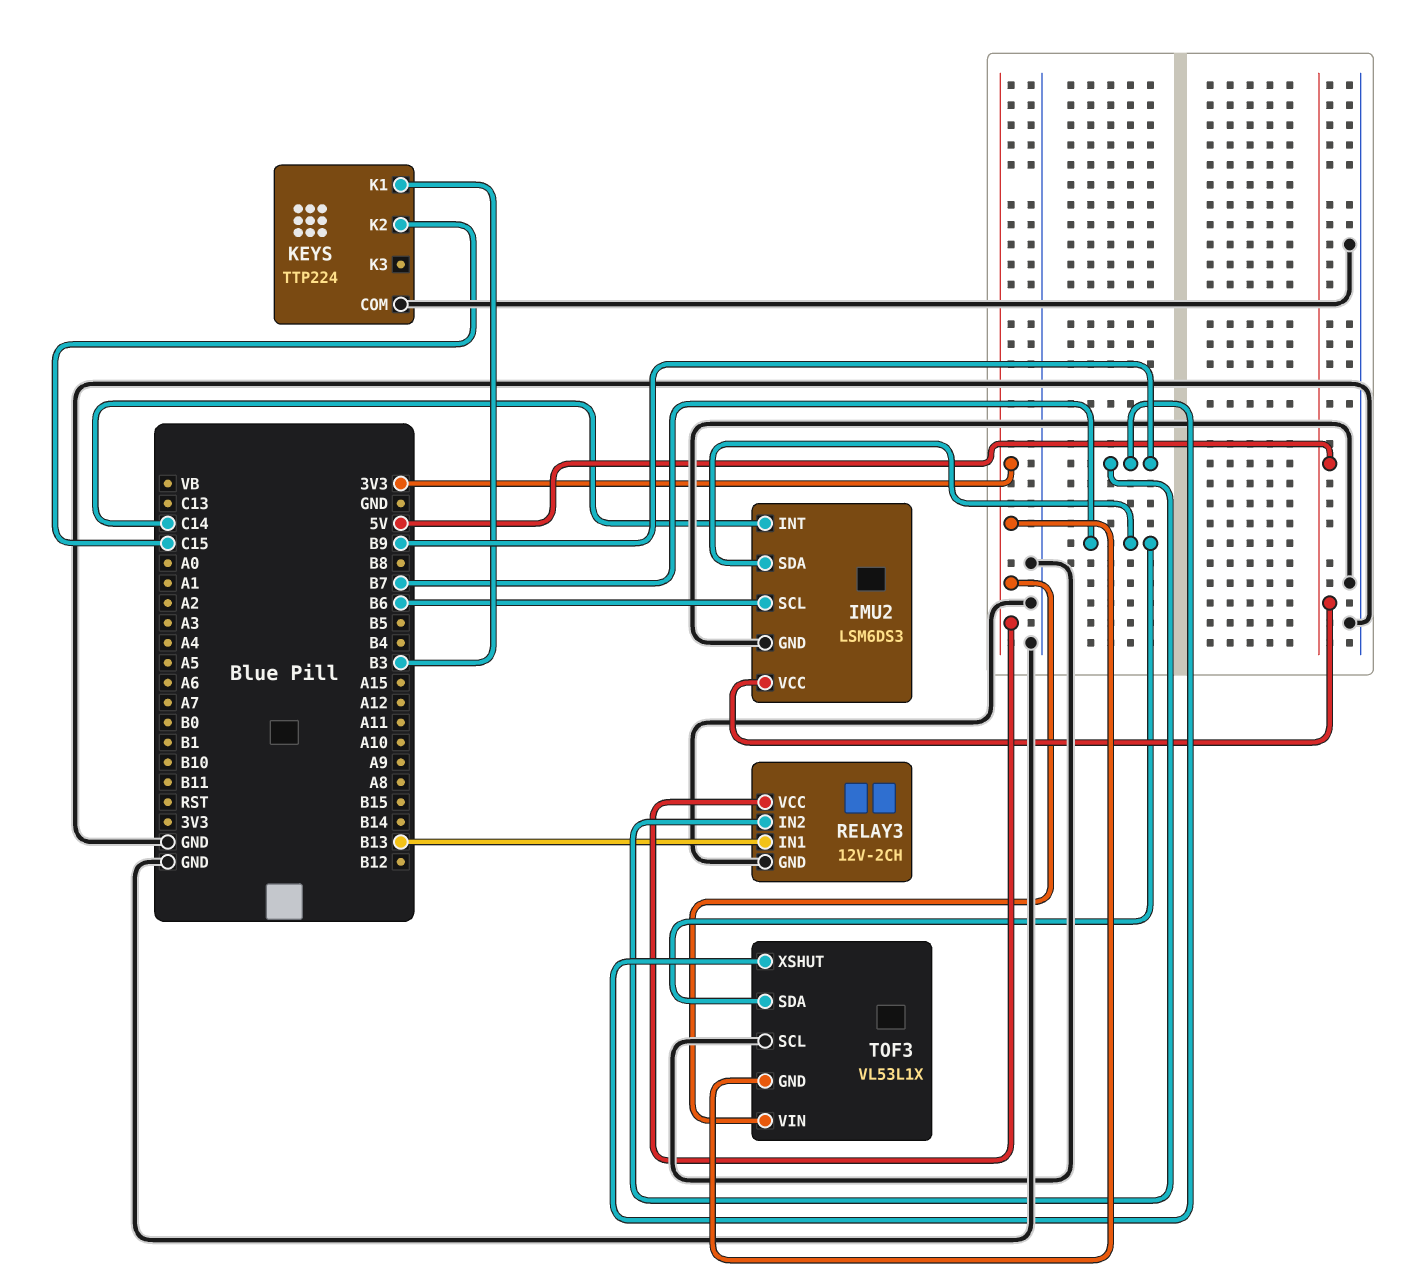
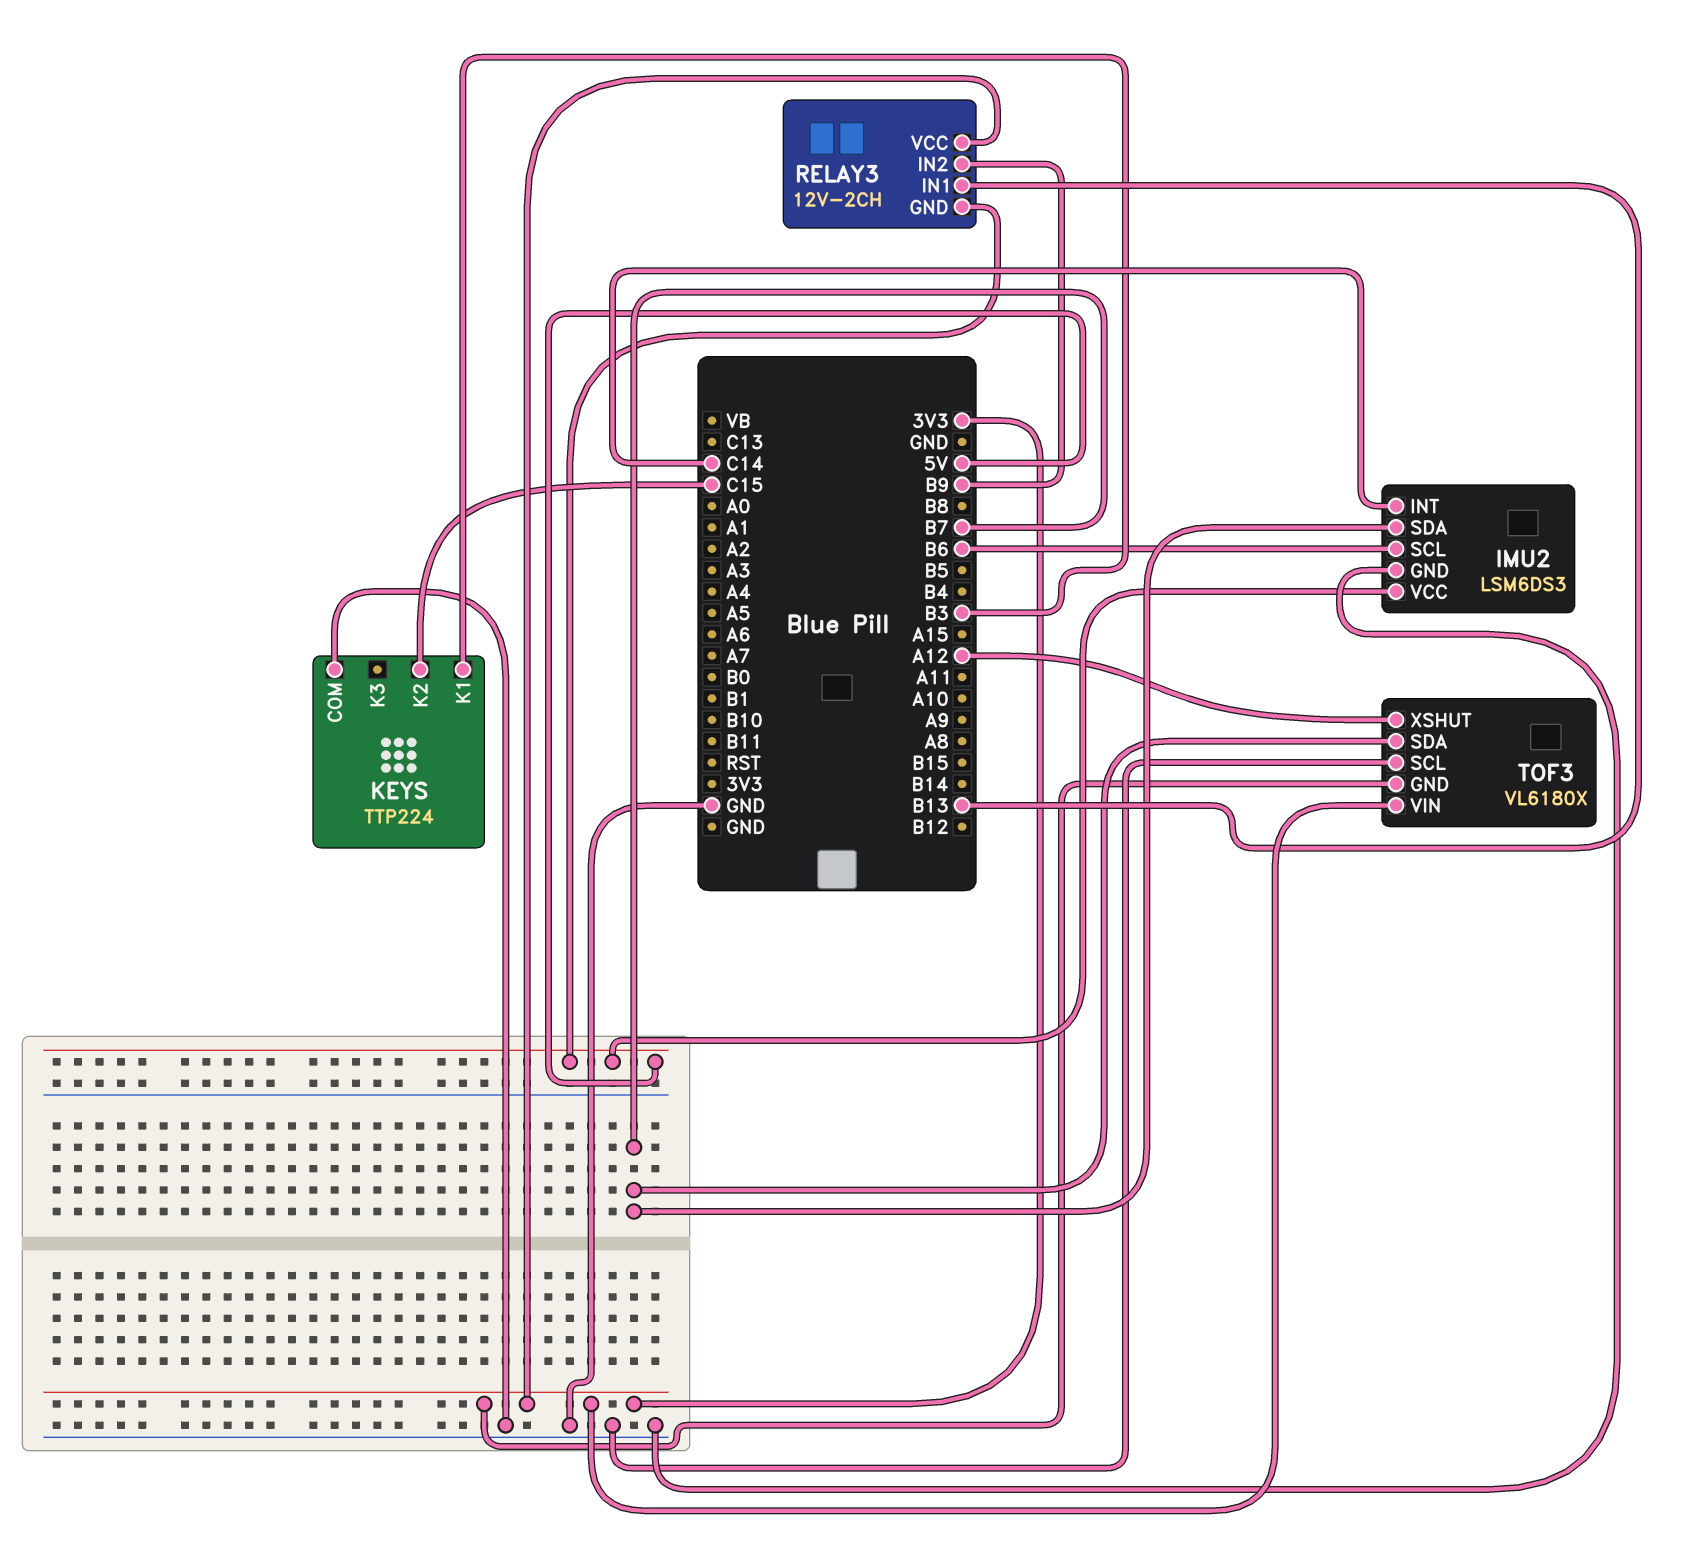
RELAY3 pin GND: GND -> 5V
TOF3: VL53L1X -> VL6180X
TOF3 pin XSHUT: B9 -> A12

